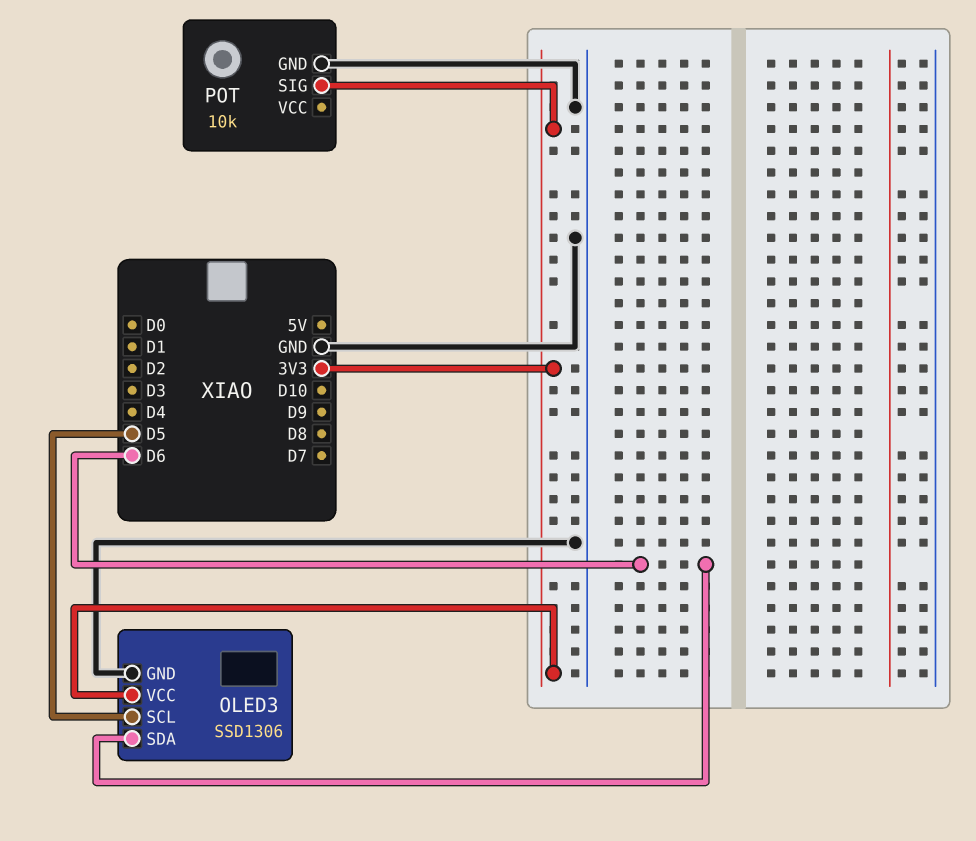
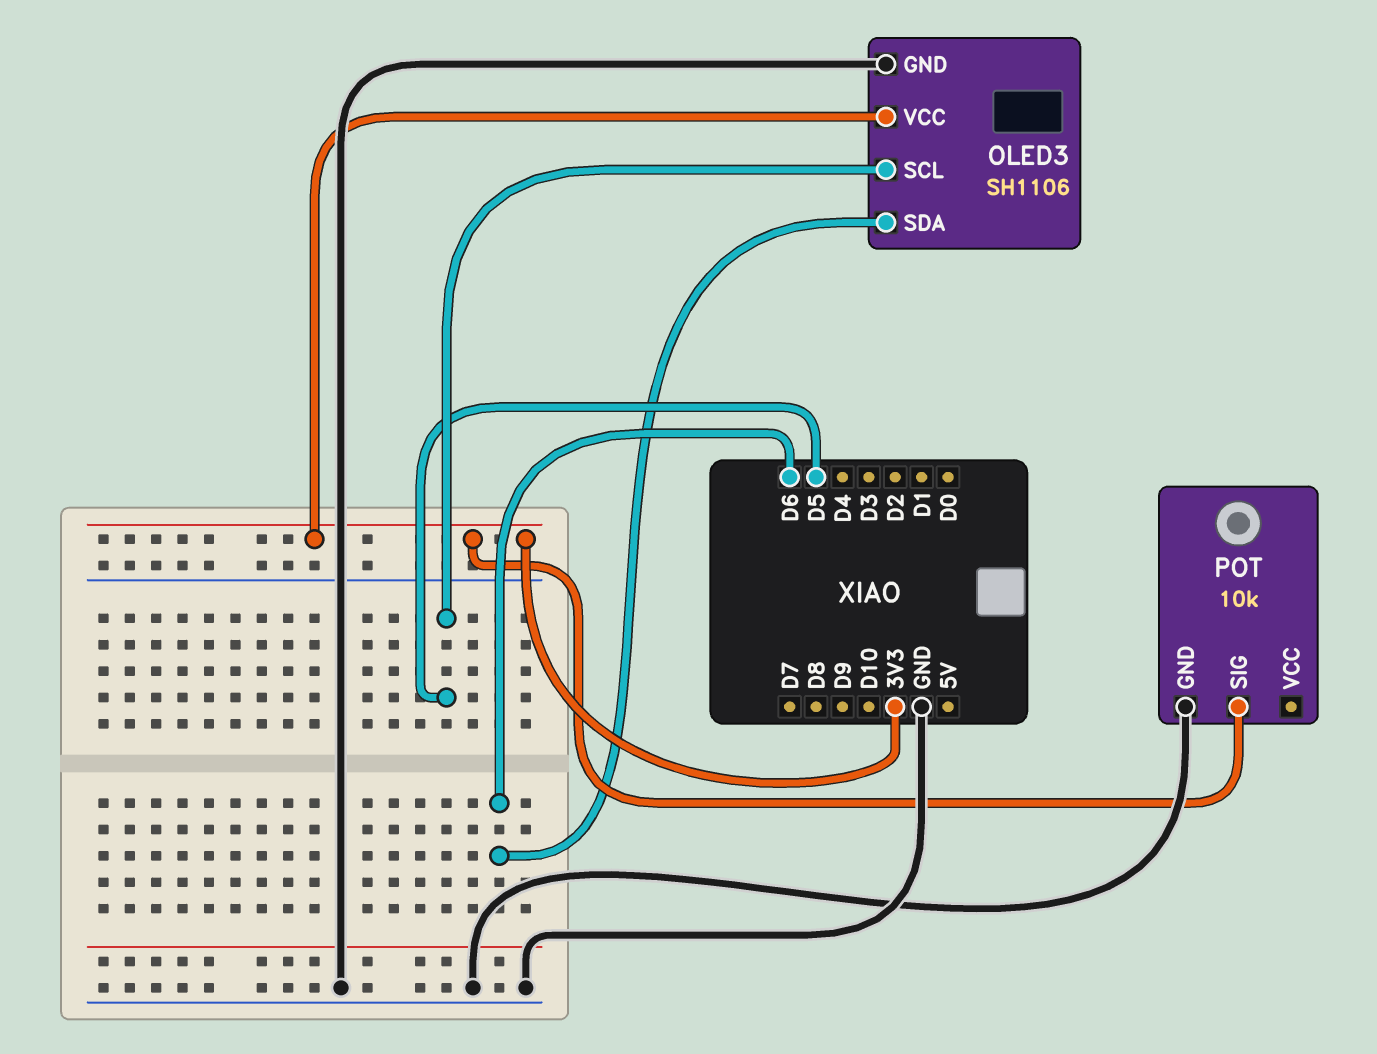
OLED3: SSD1306 -> SH1106

